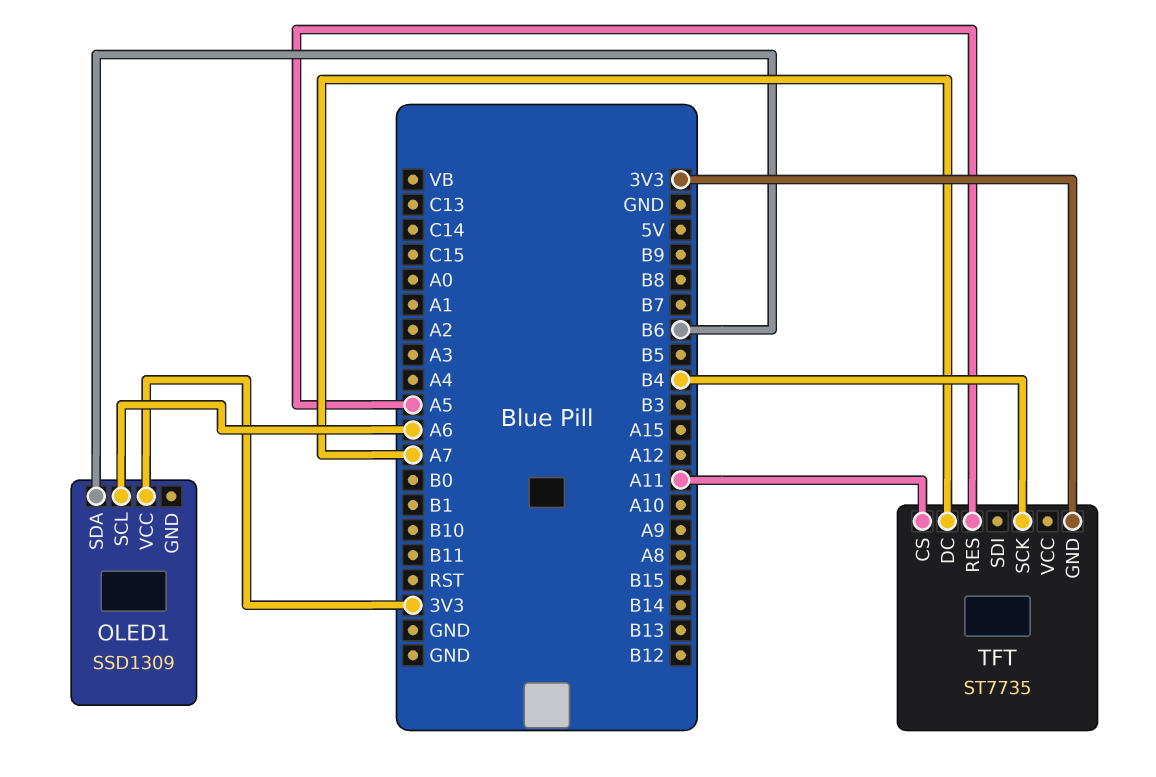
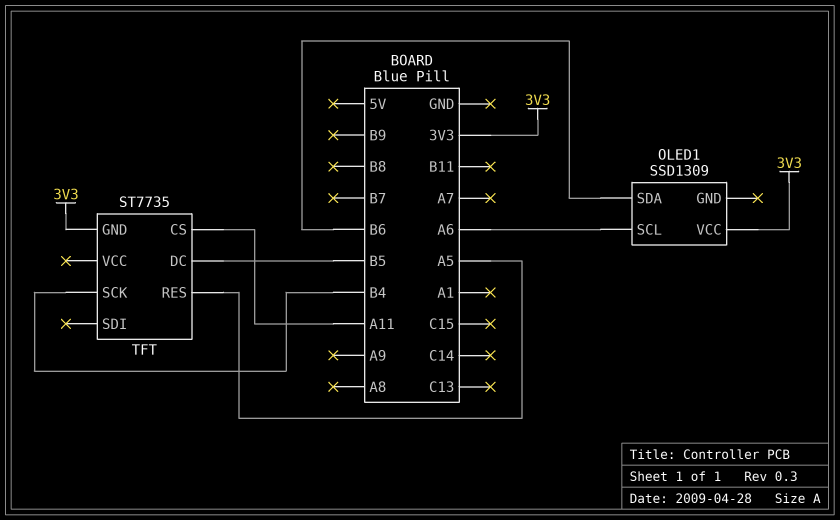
TFT pin DC: A7 -> B5

